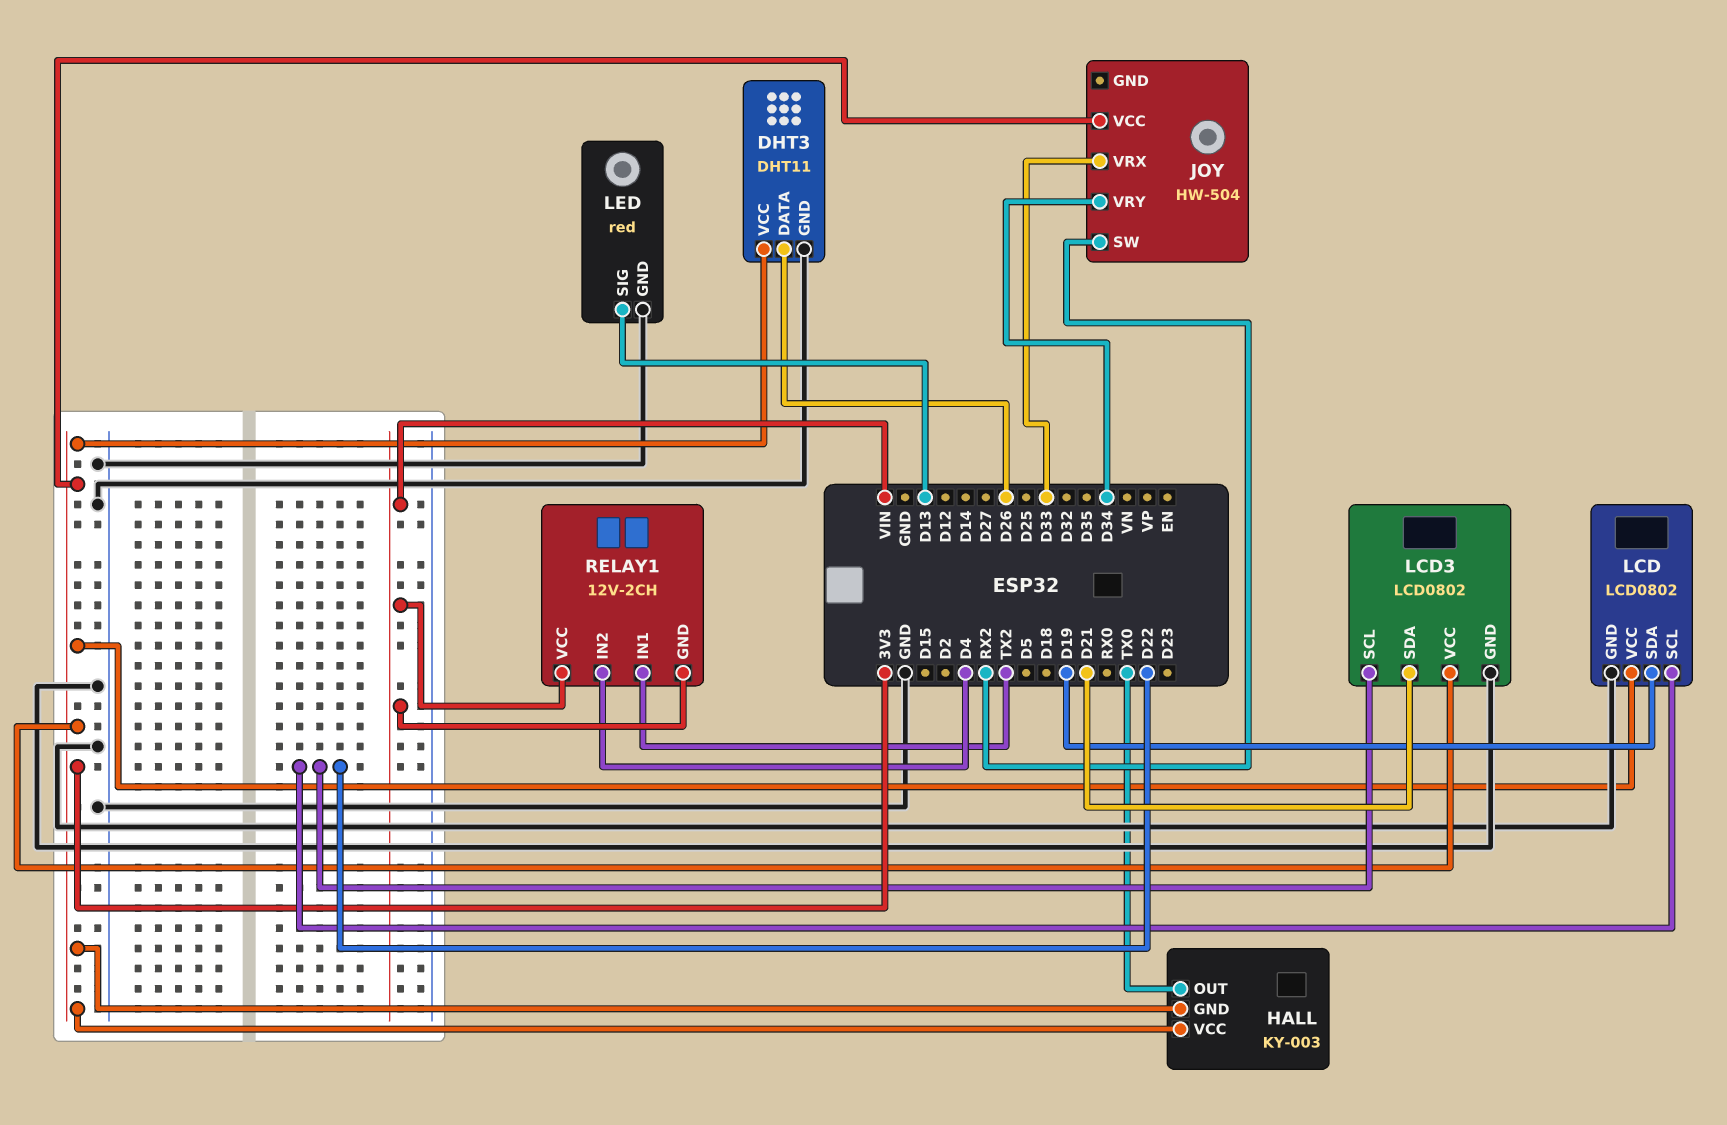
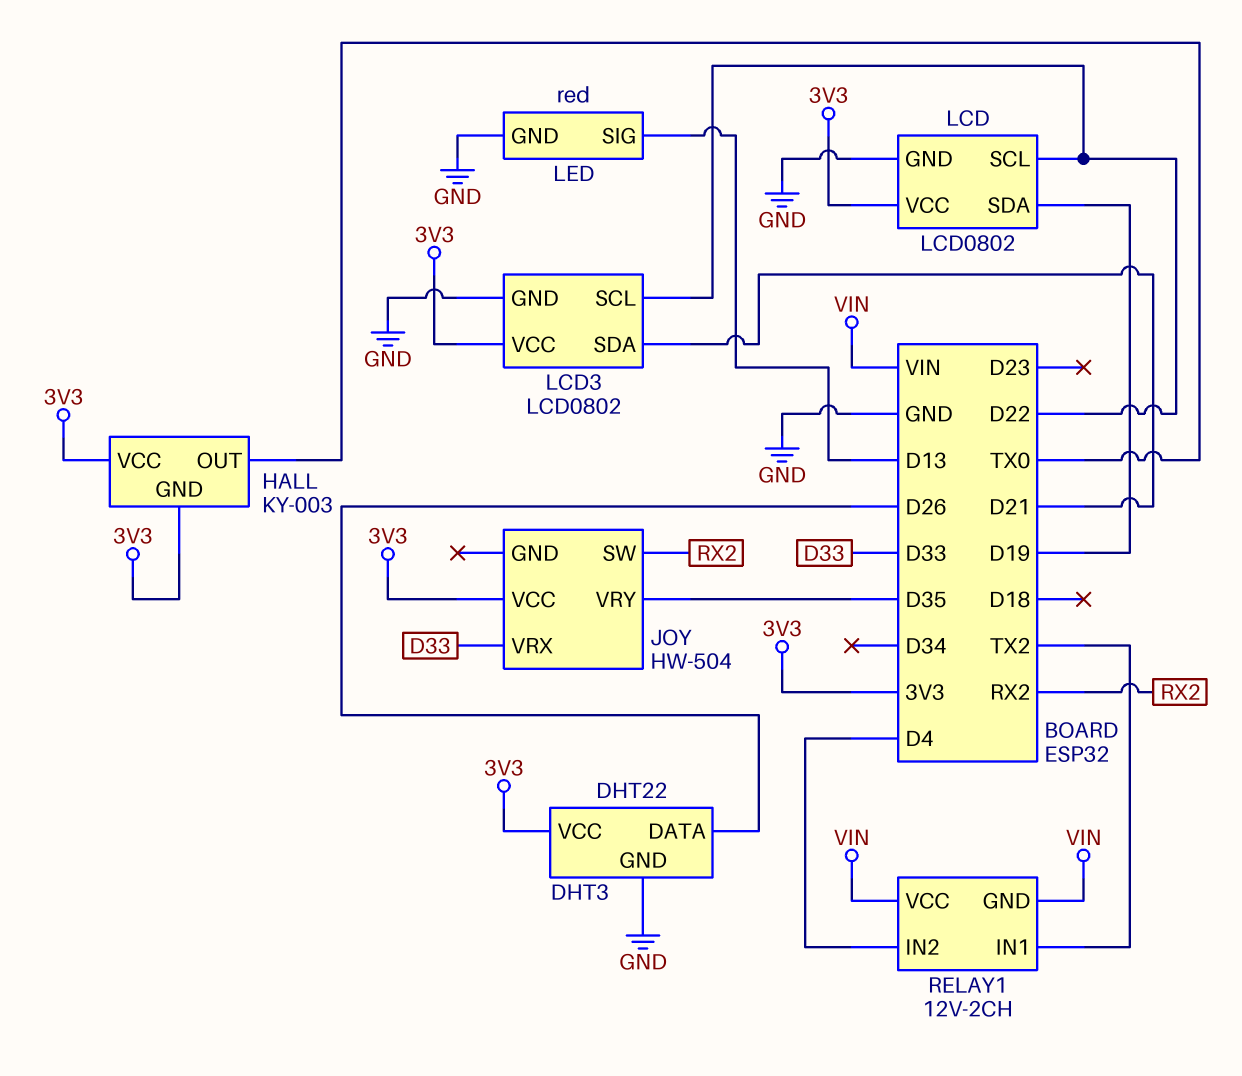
DHT3: DHT11 -> DHT22
JOY pin VRY: D34 -> D35

